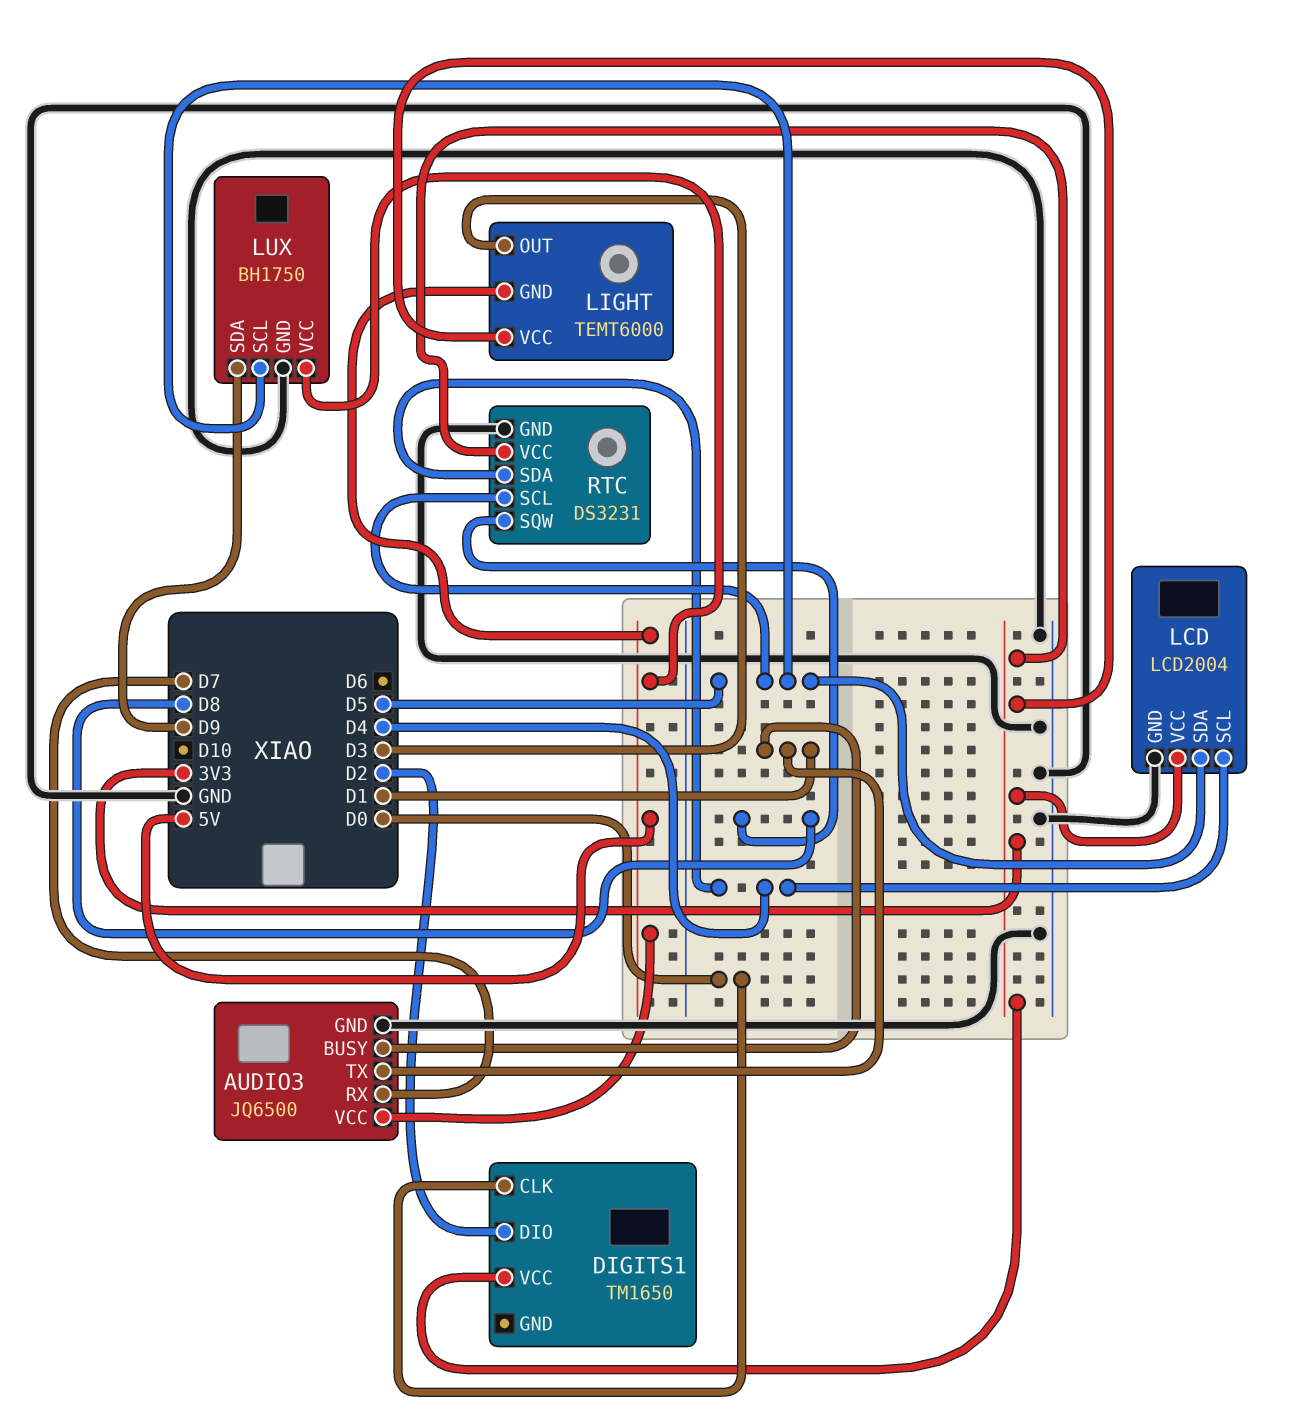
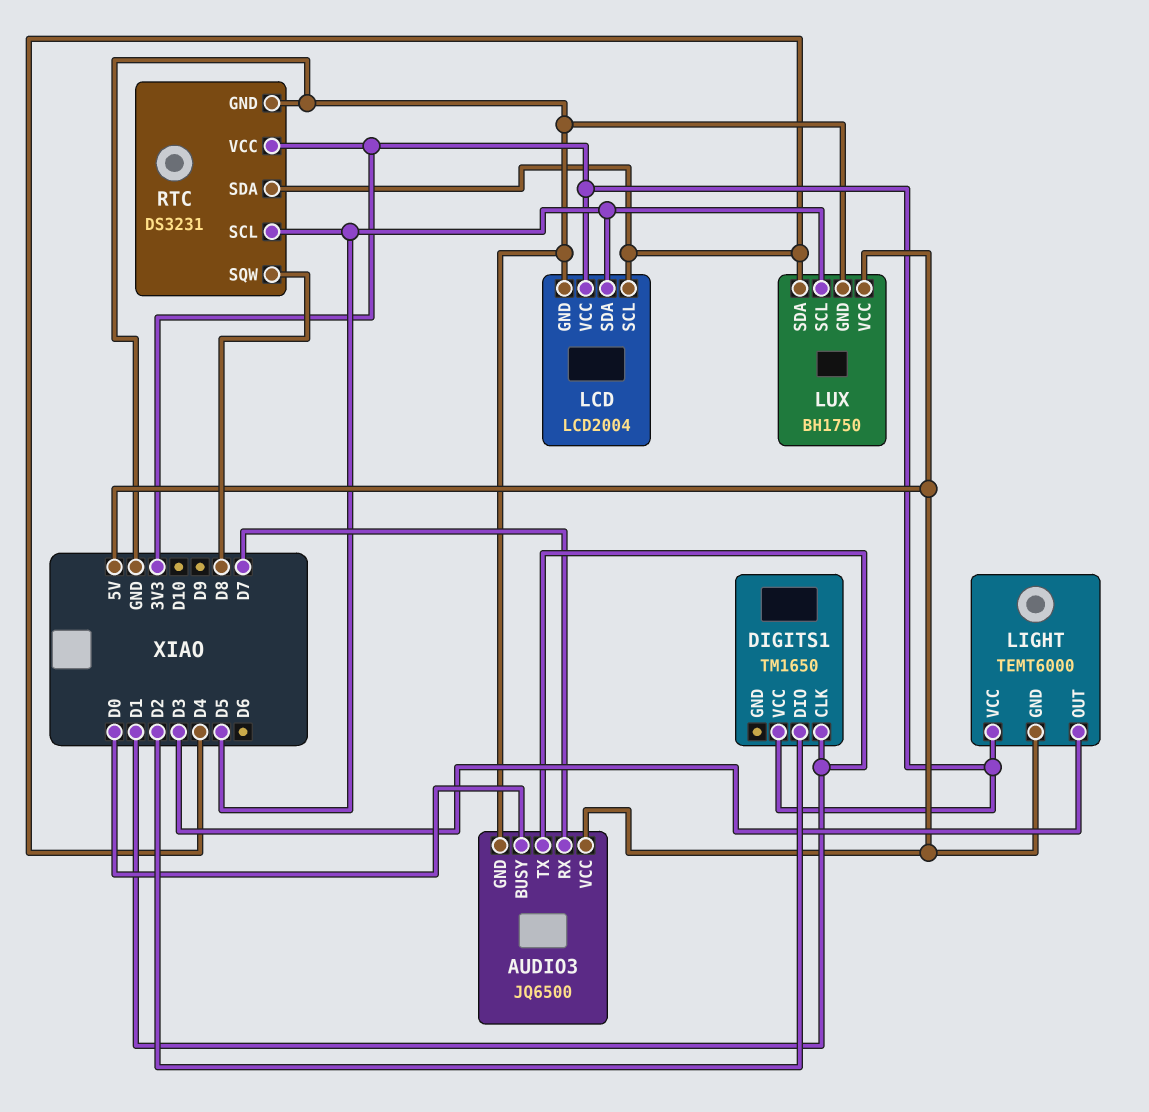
AUDIO3 pin BUSY: D1 -> D0
DIGITS1 pin CLK: D0 -> D1
LUX pin SDA: D9 -> D4

